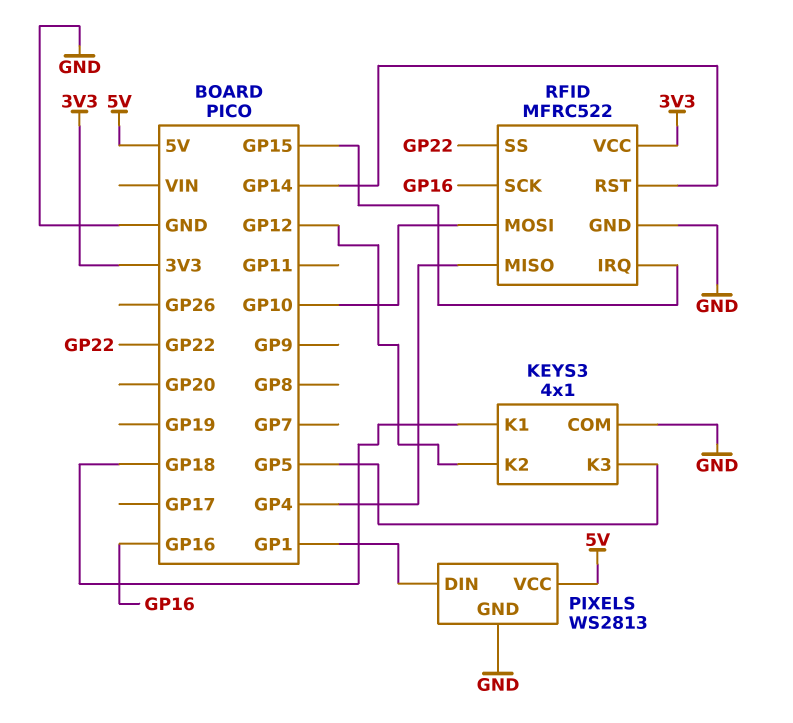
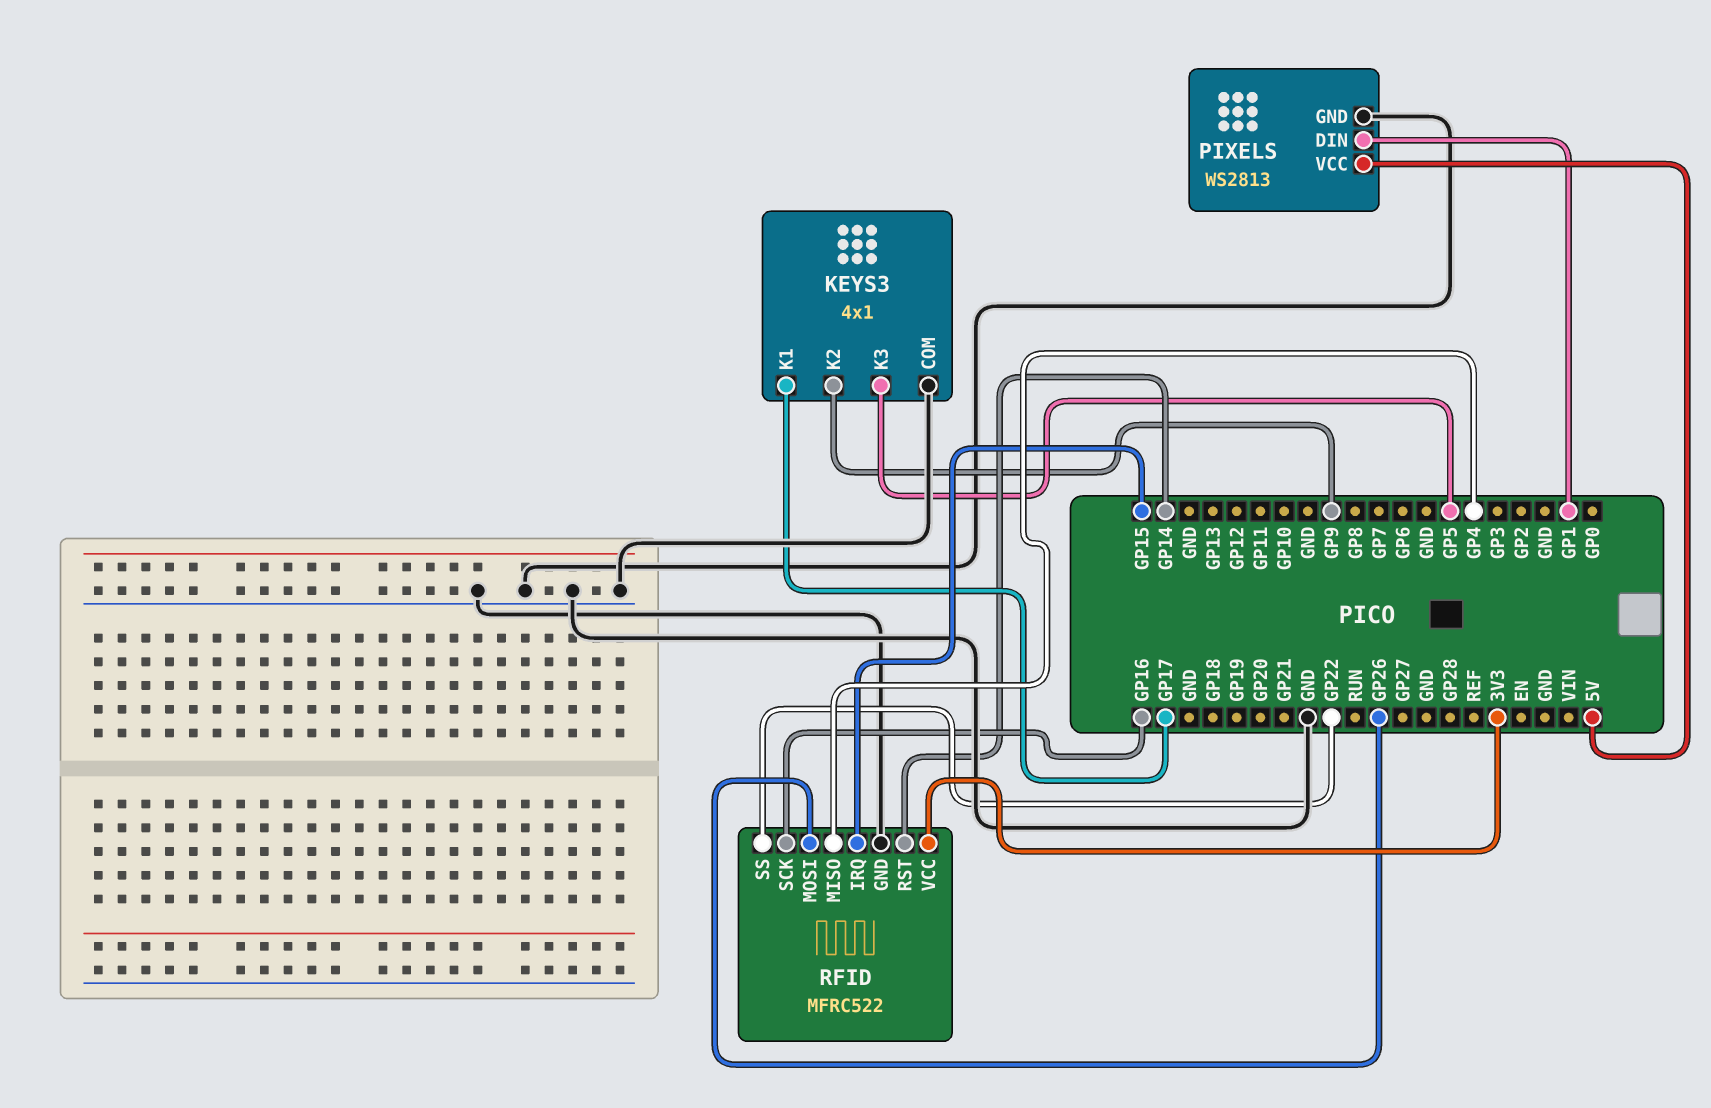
KEYS3 pin K1: GP18 -> GP17
KEYS3 pin K2: GP12 -> GP9
RFID pin MOSI: GP10 -> GP26

